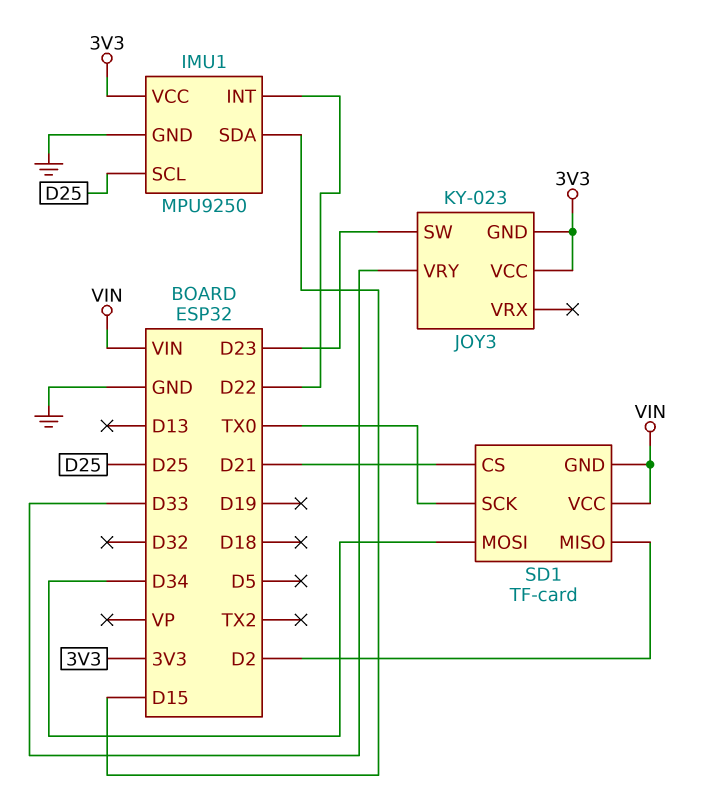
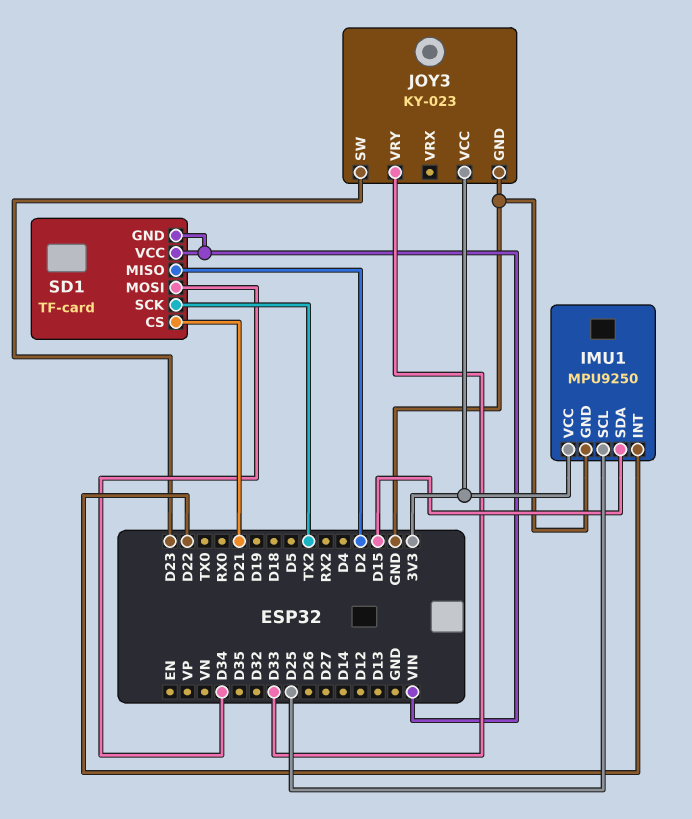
JOY3 pin GND: 3V3 -> GND
SD1 pin SCK: TX0 -> TX2

